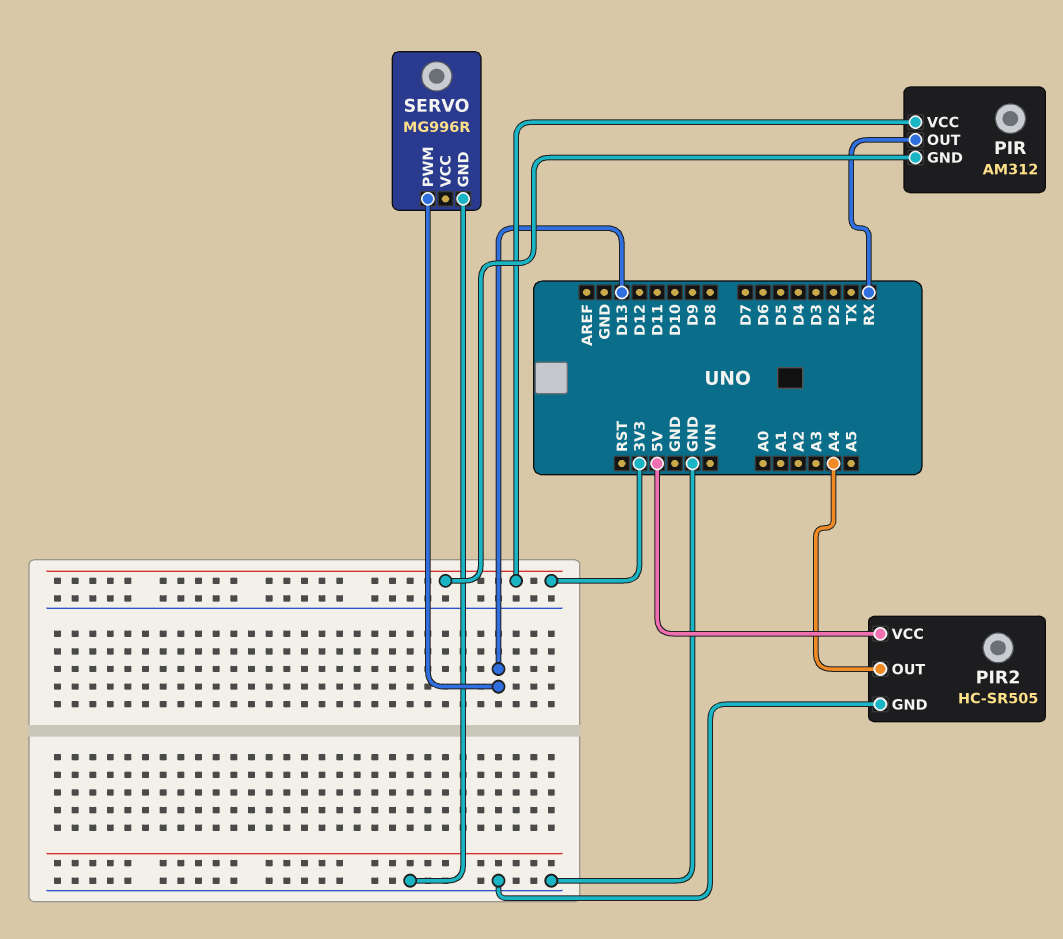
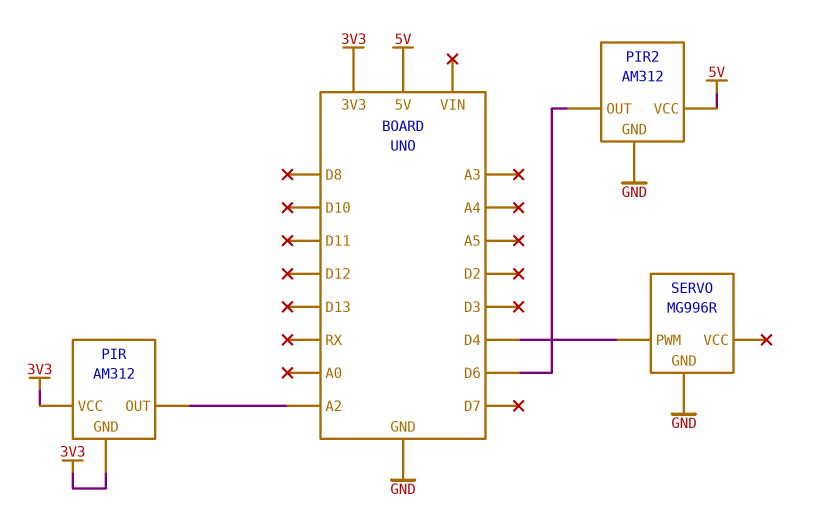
PIR pin OUT: RX -> A2
PIR2: HC-SR505 -> AM312
PIR2 pin OUT: A4 -> D6
SERVO pin PWM: D13 -> D4

